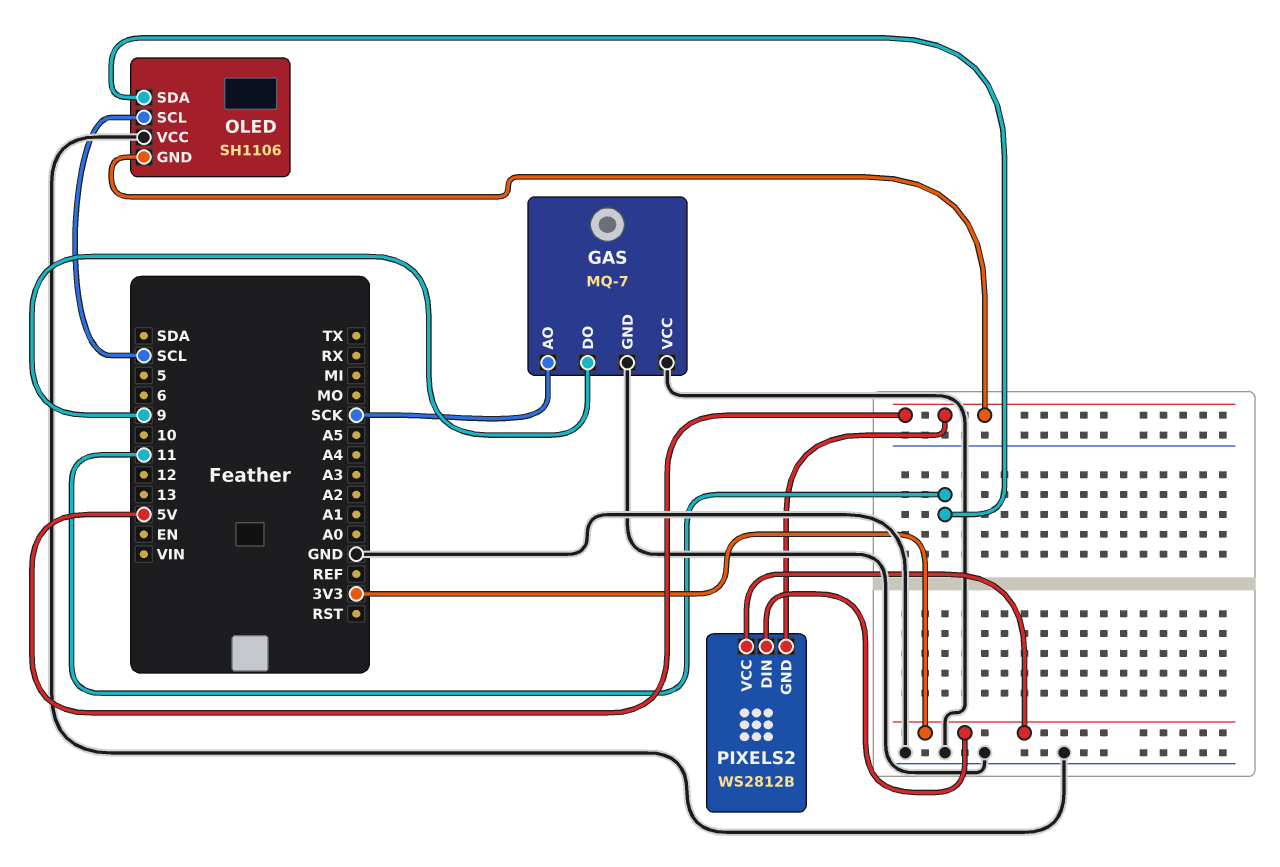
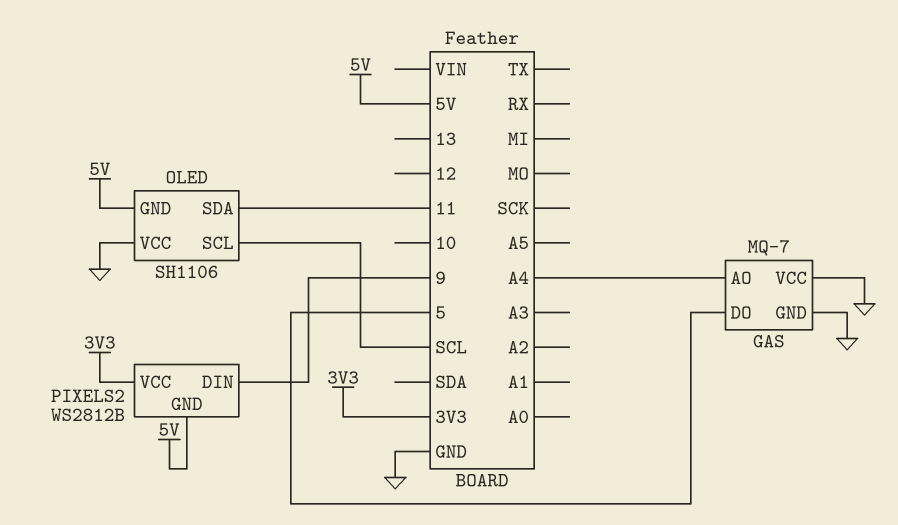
GAS pin AO: SCK -> A4
GAS pin DO: 9 -> 5
PIXELS2 pin DIN: 3V3 -> 9

